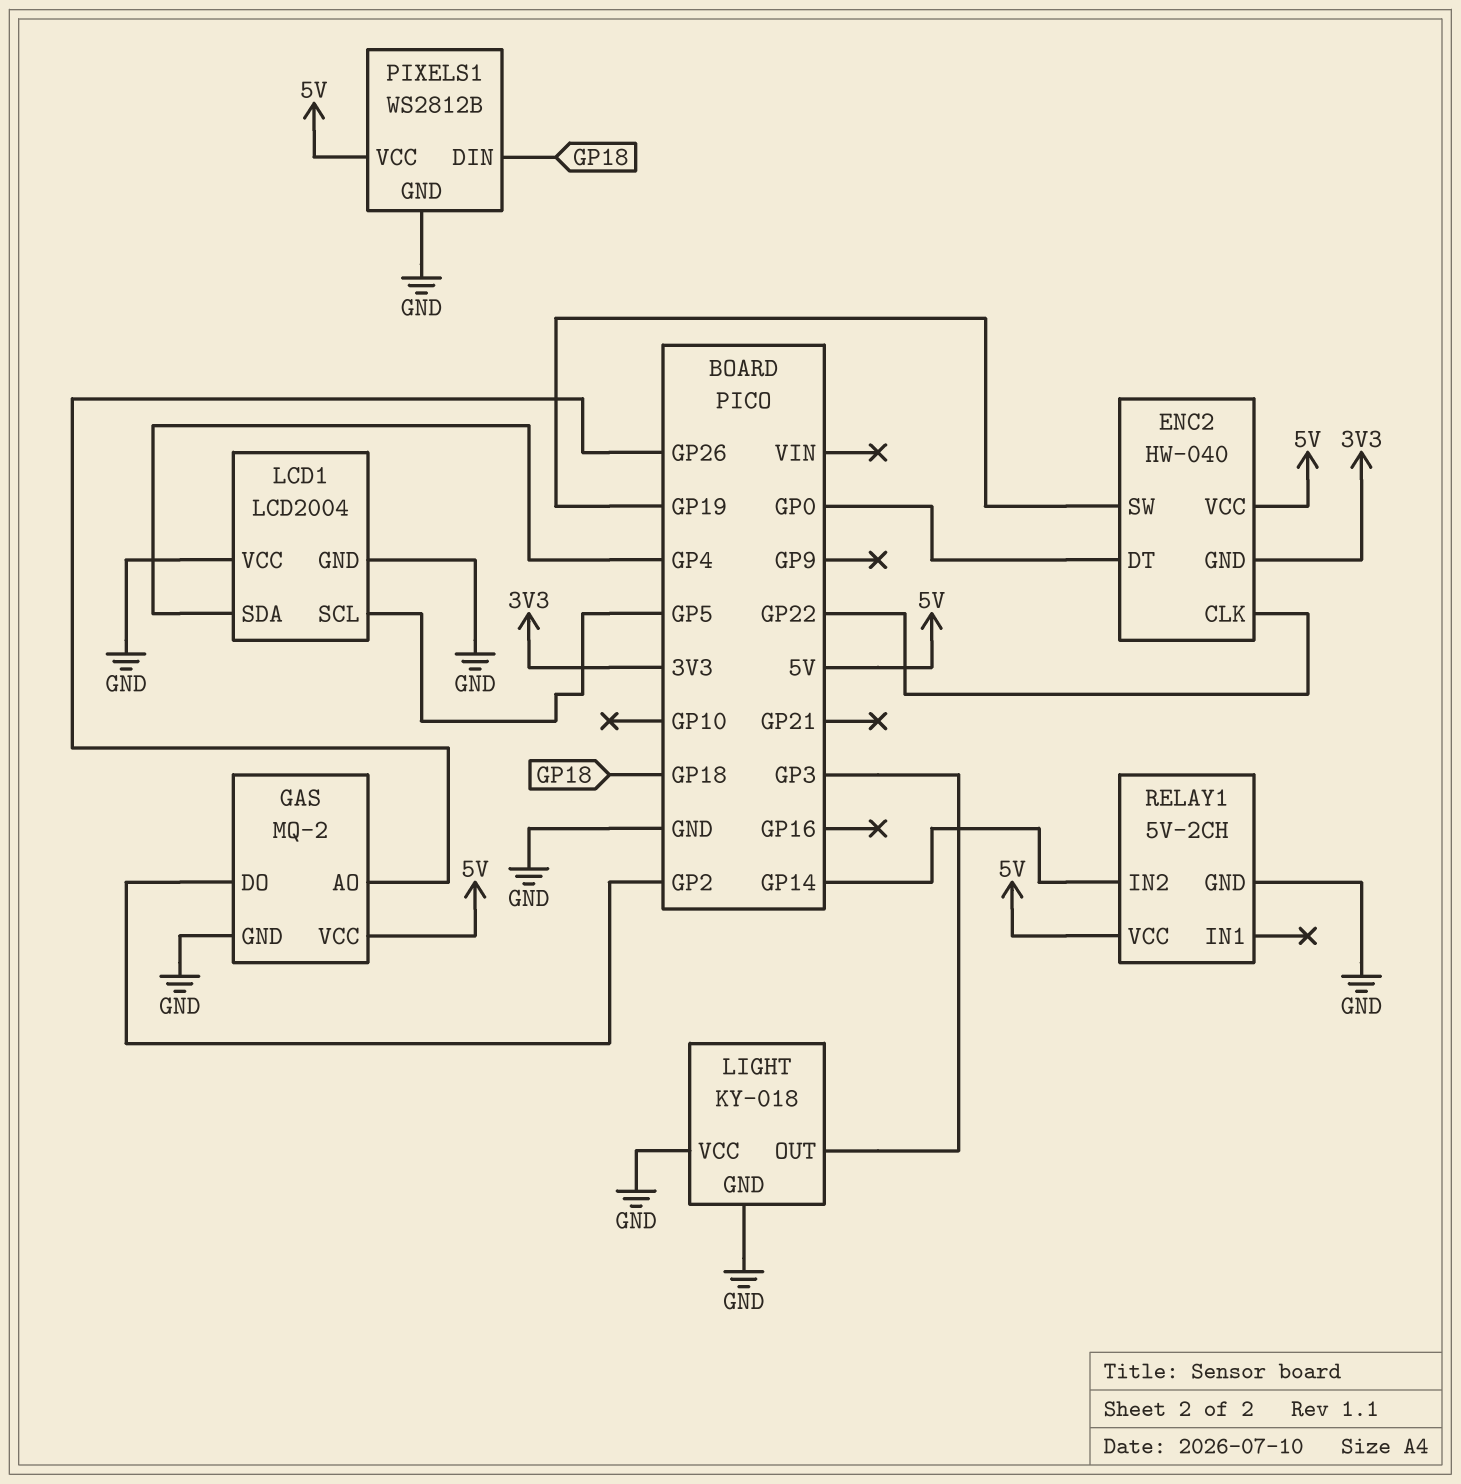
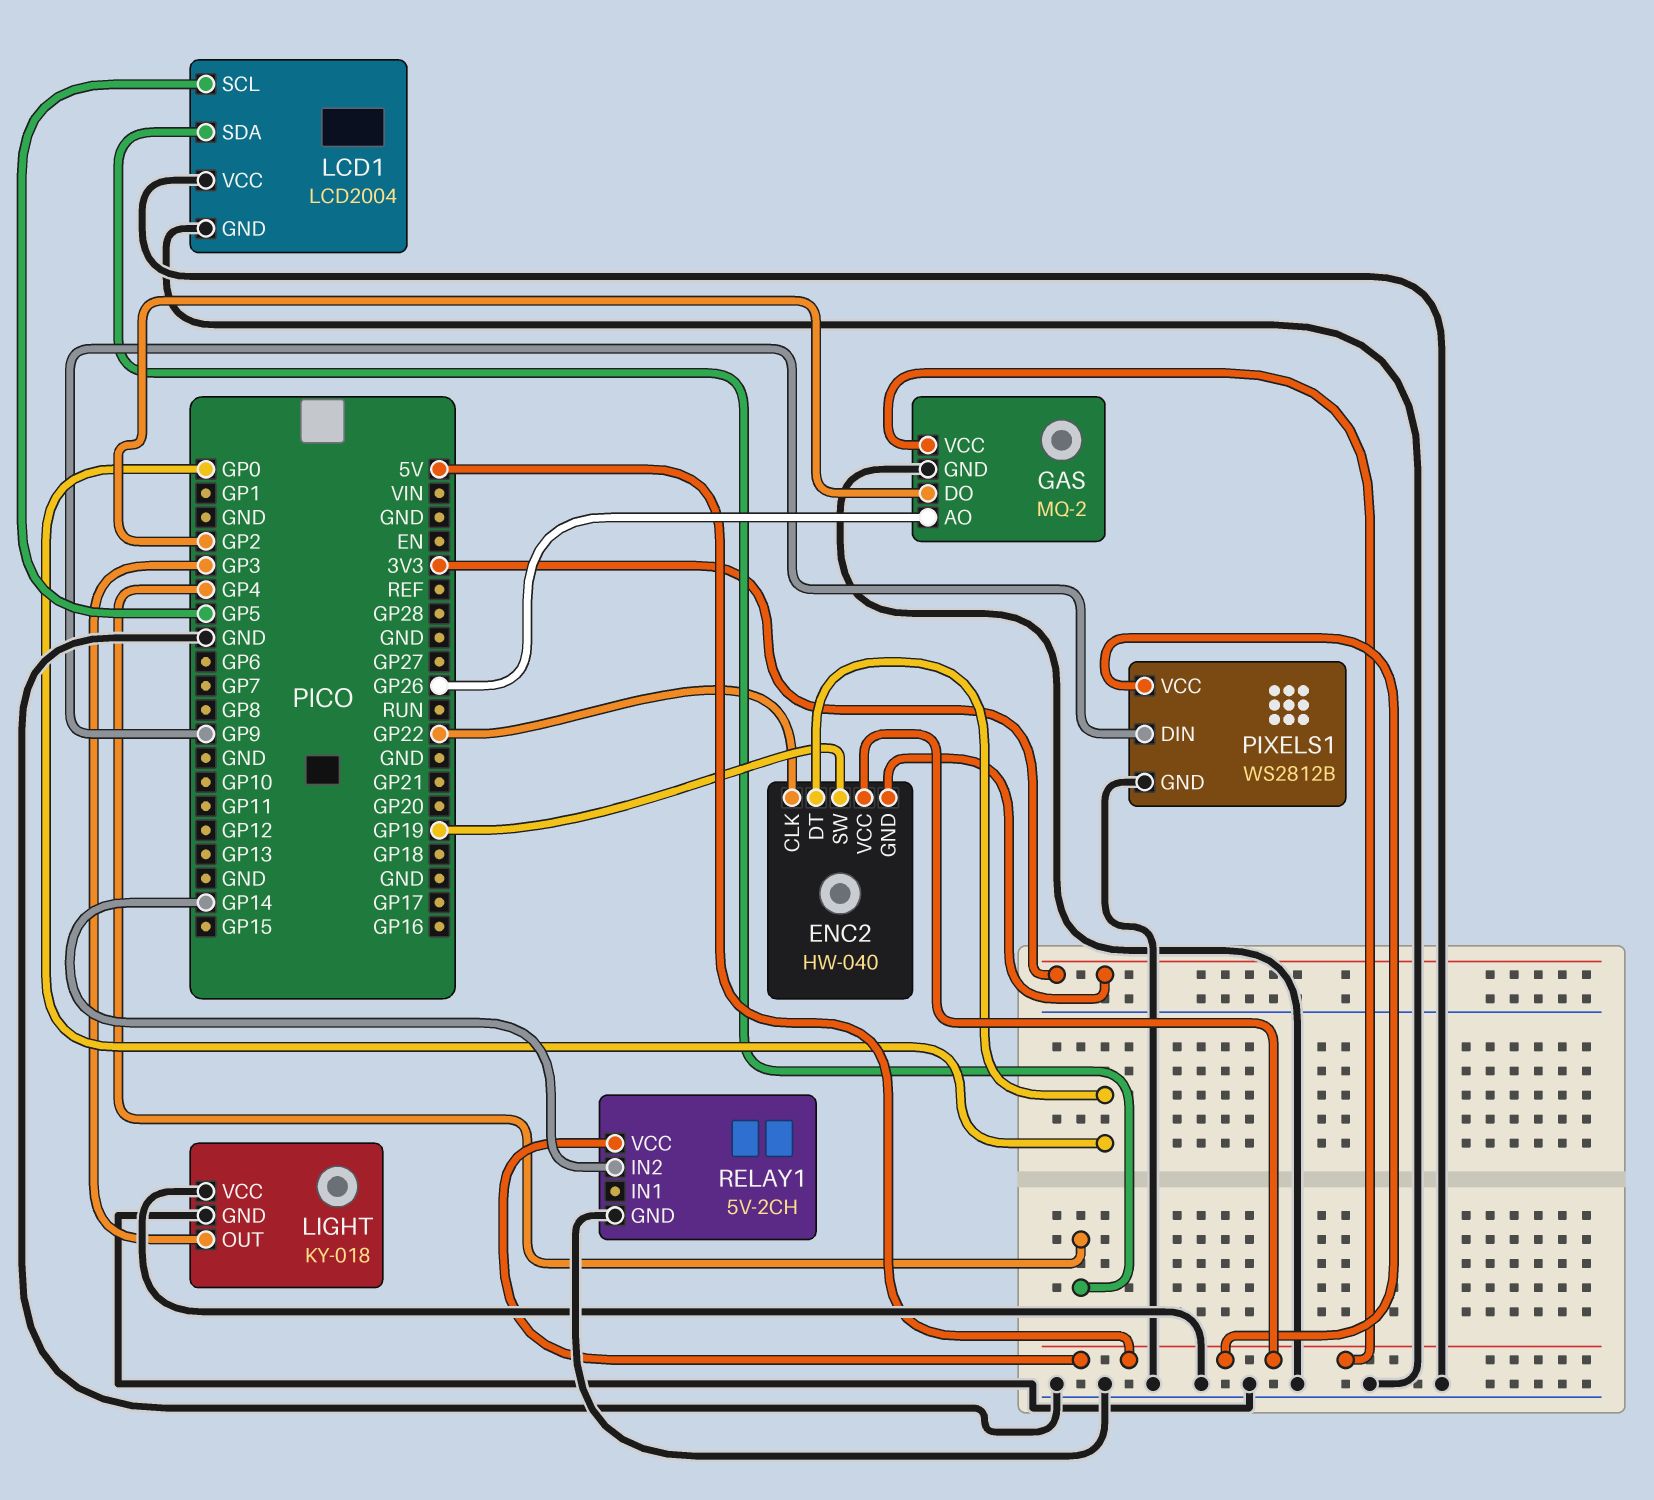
PIXELS1 pin DIN: GP18 -> GP9

